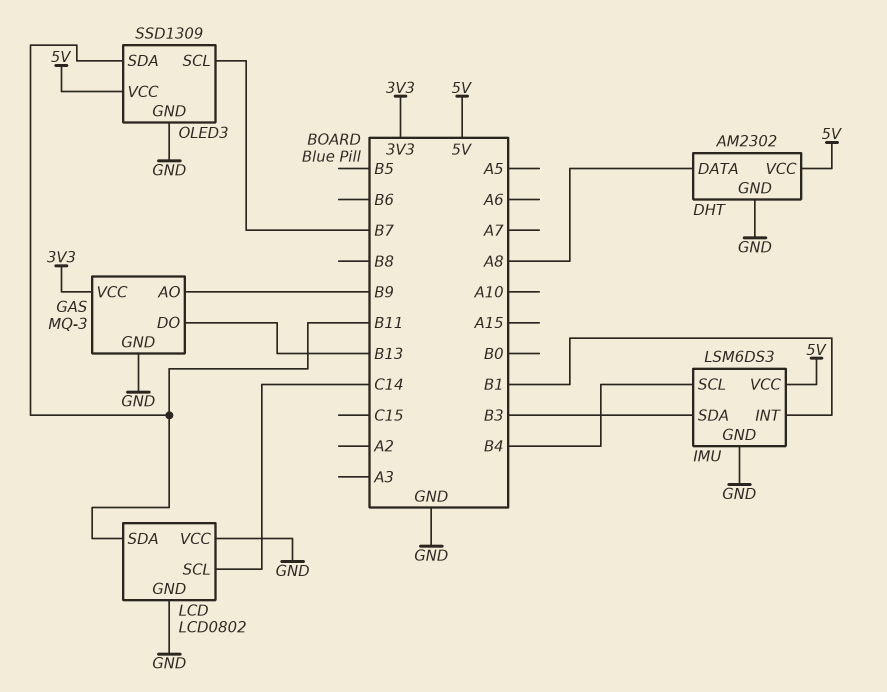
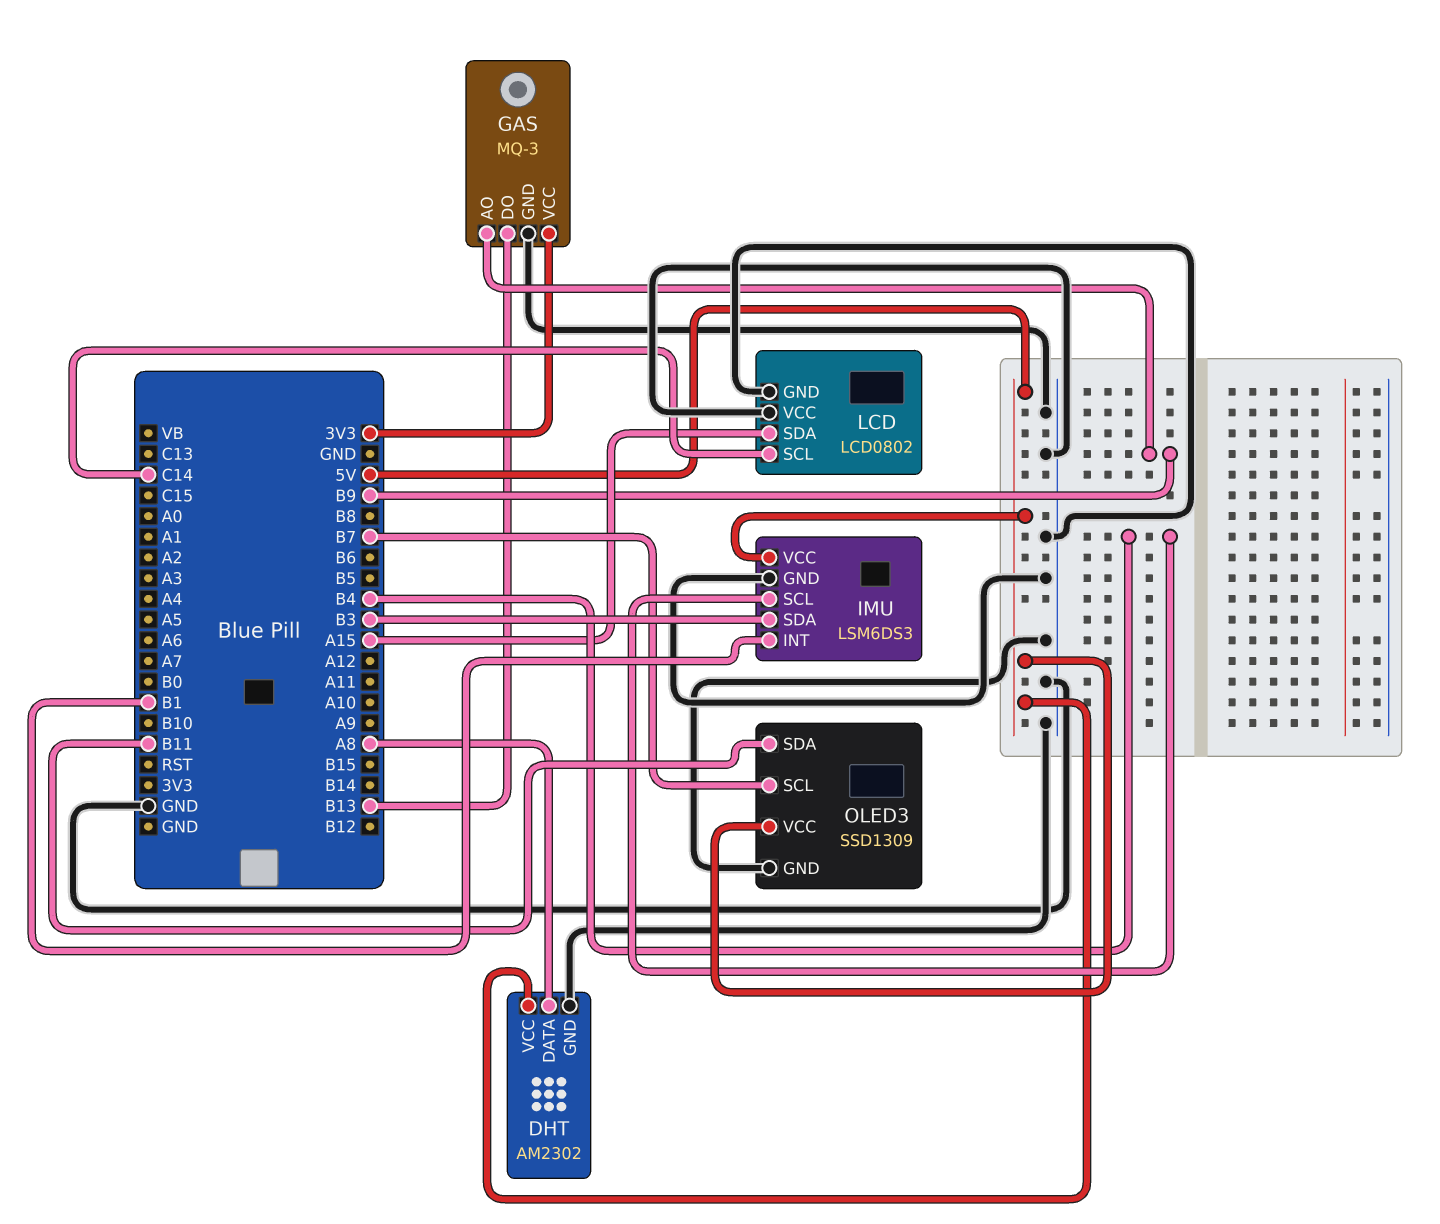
LCD pin SDA: B11 -> A15

